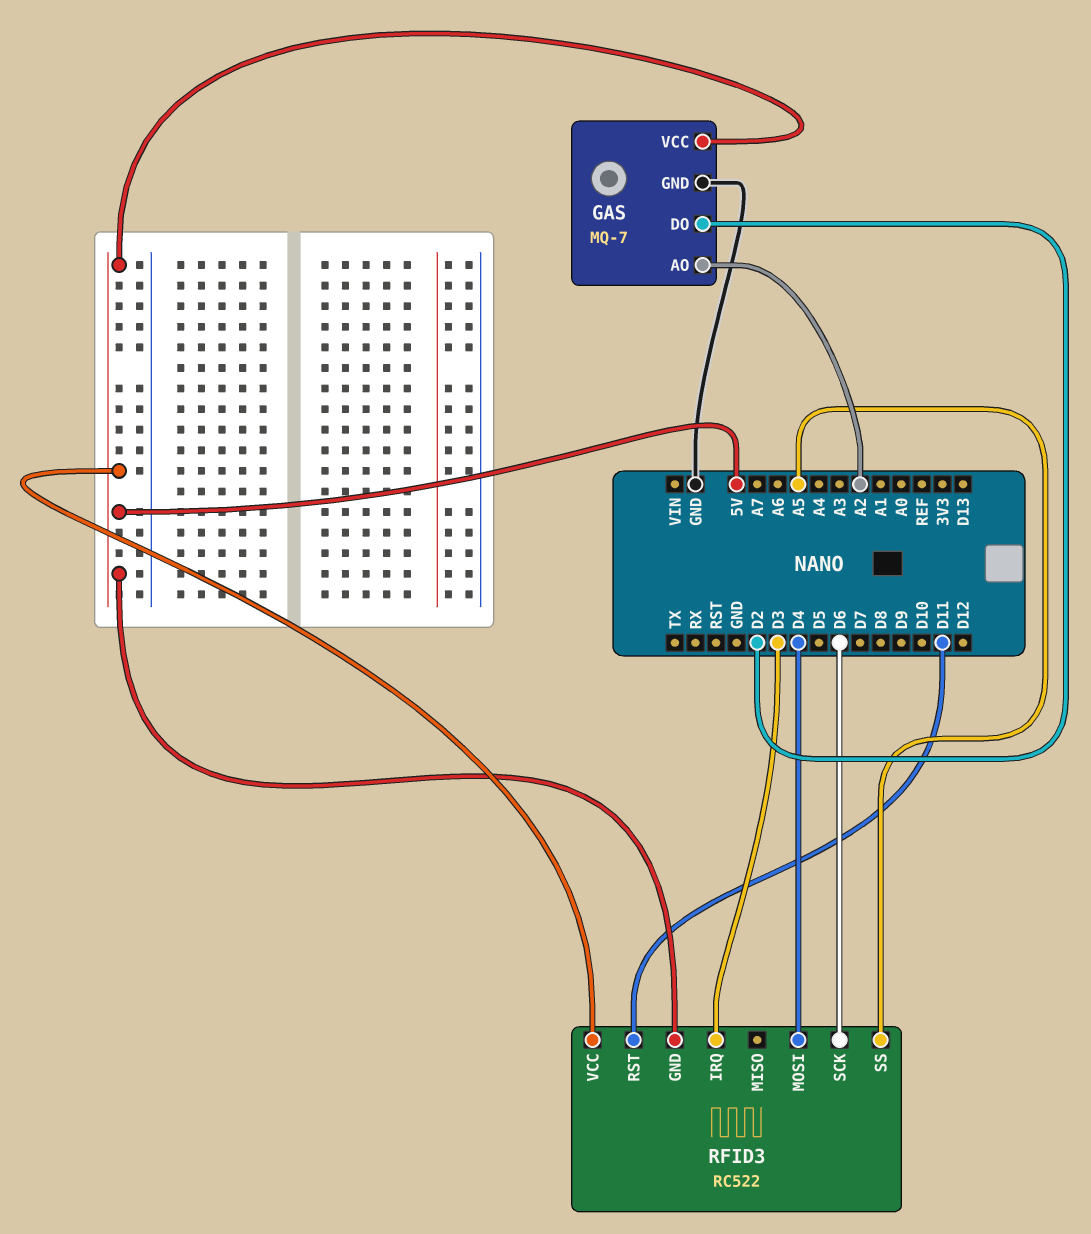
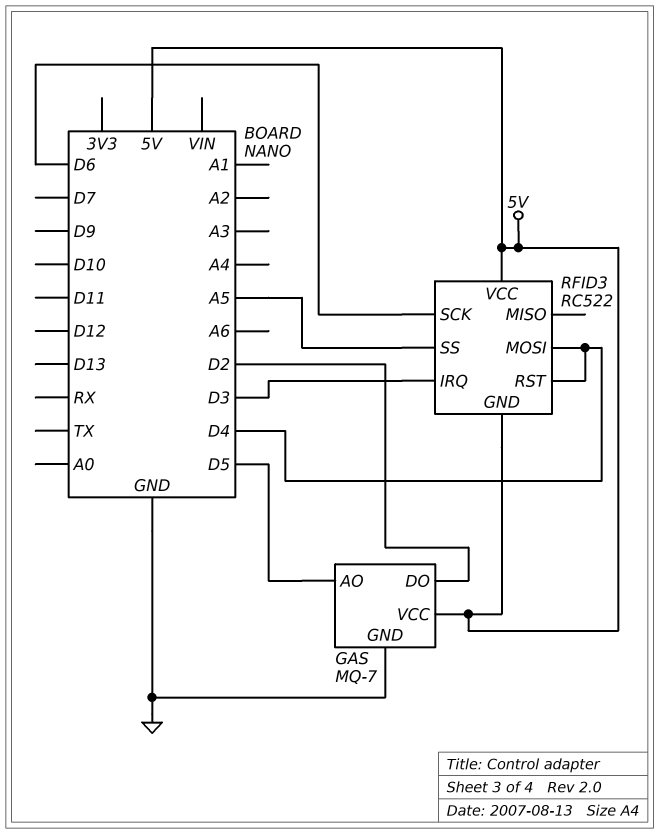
GAS pin AO: A2 -> D5
RFID3 pin RST: D11 -> D4

